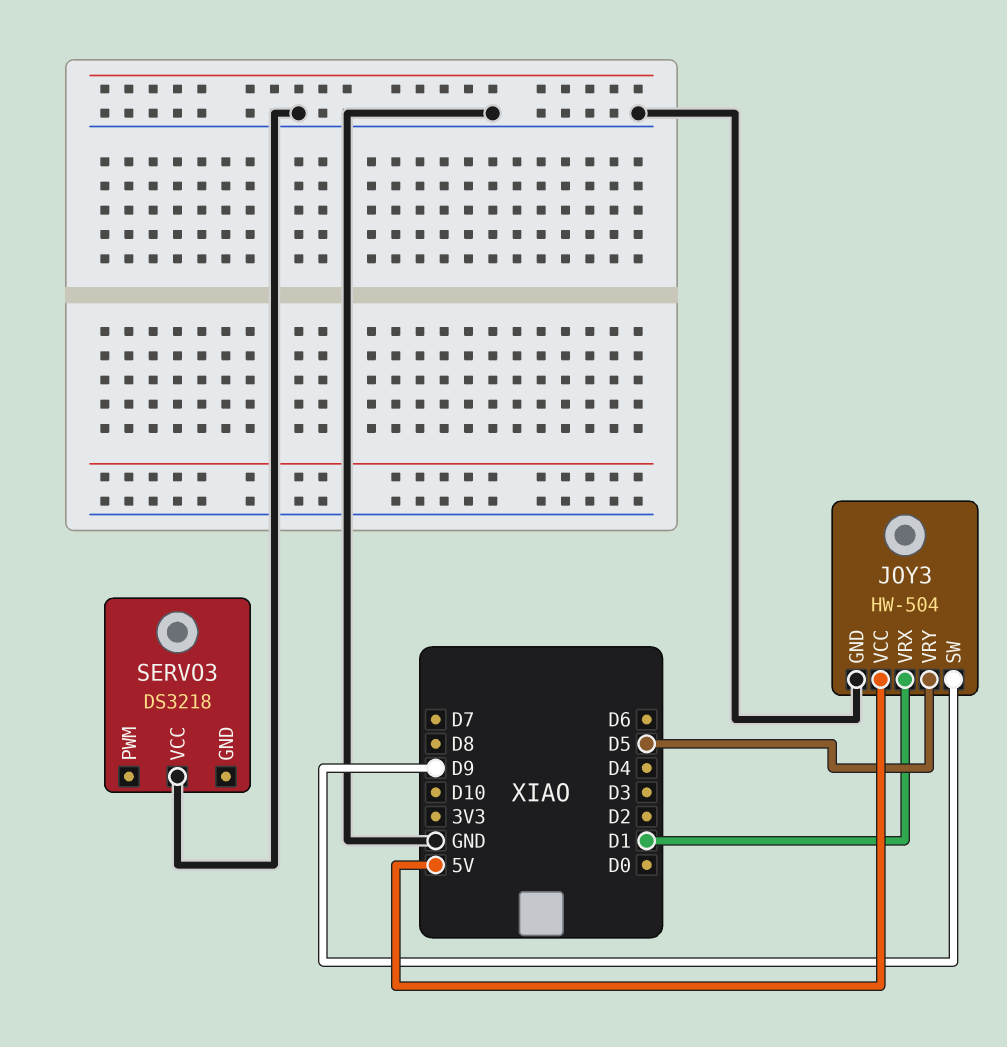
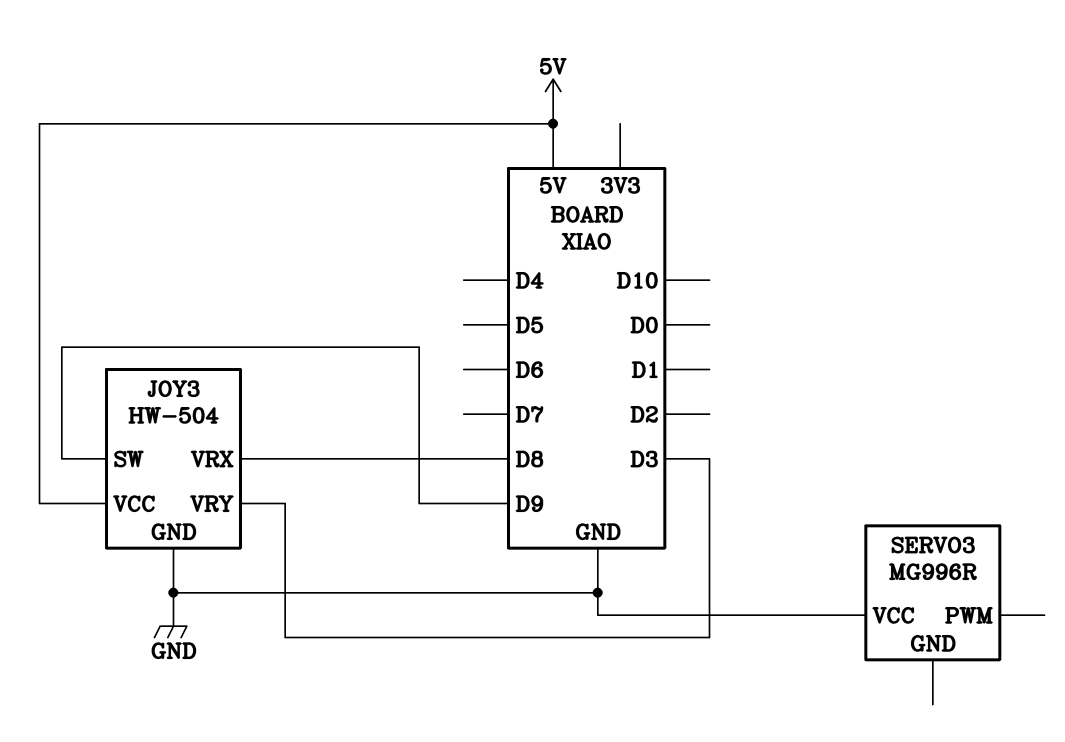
JOY3 pin VRX: D1 -> D8
JOY3 pin VRY: D5 -> D3
SERVO3: DS3218 -> MG996R

